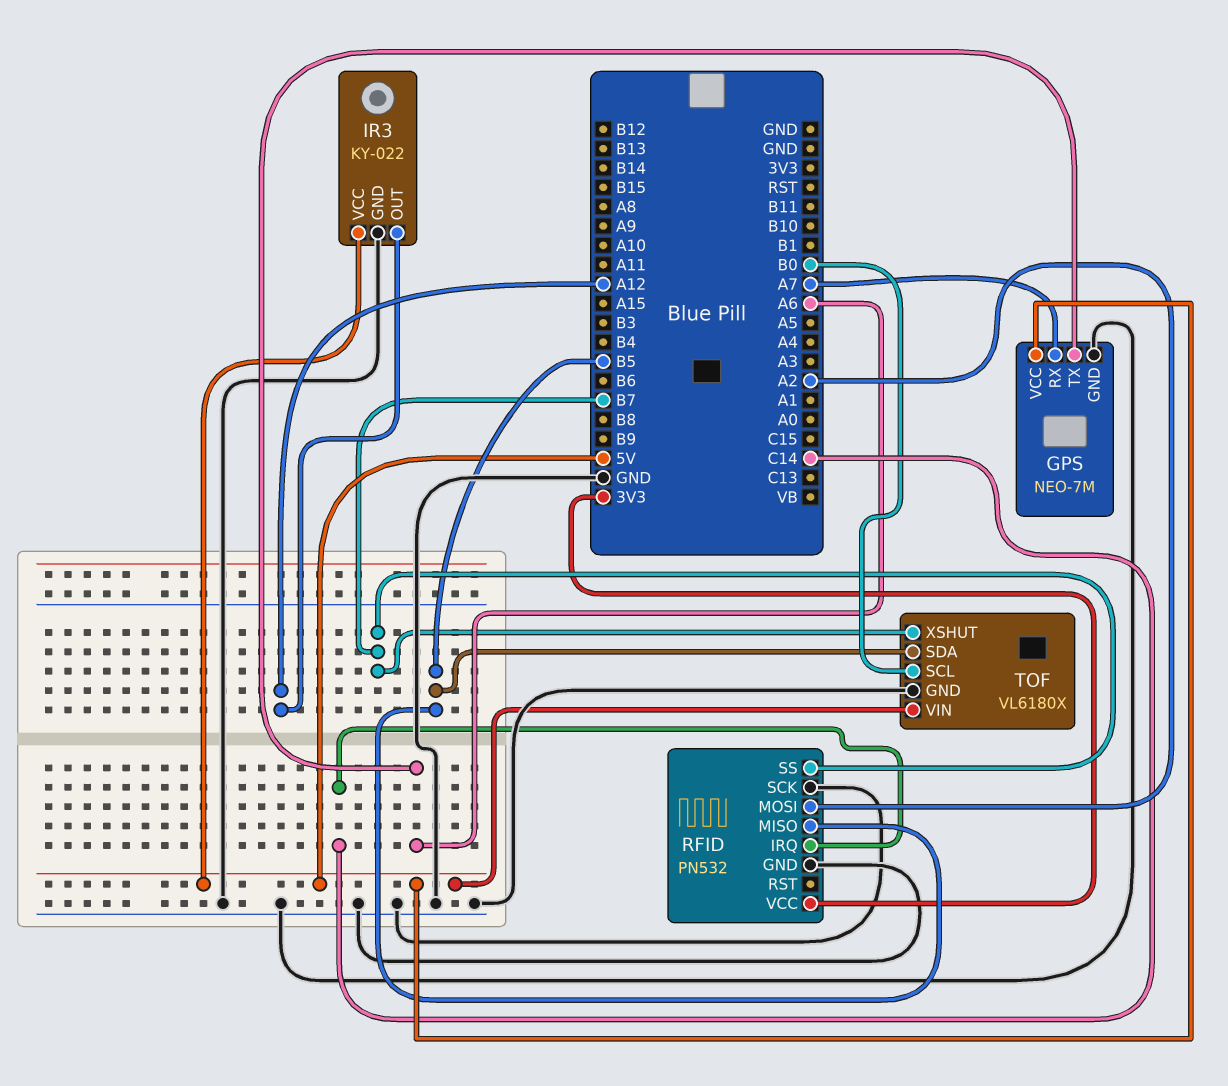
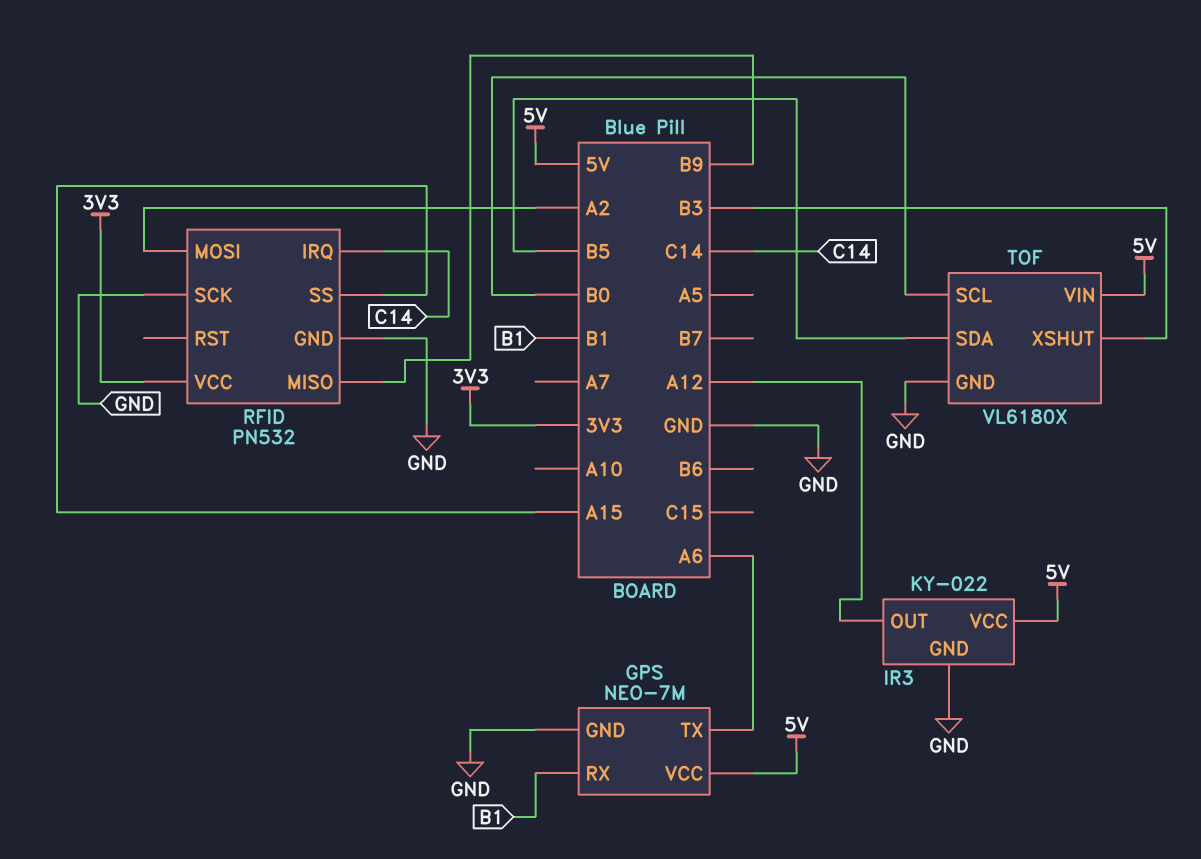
GPS pin RX: A7 -> B1
RFID pin MISO: B5 -> B9
RFID pin SS: B7 -> A15
TOF pin XSHUT: B7 -> B3

